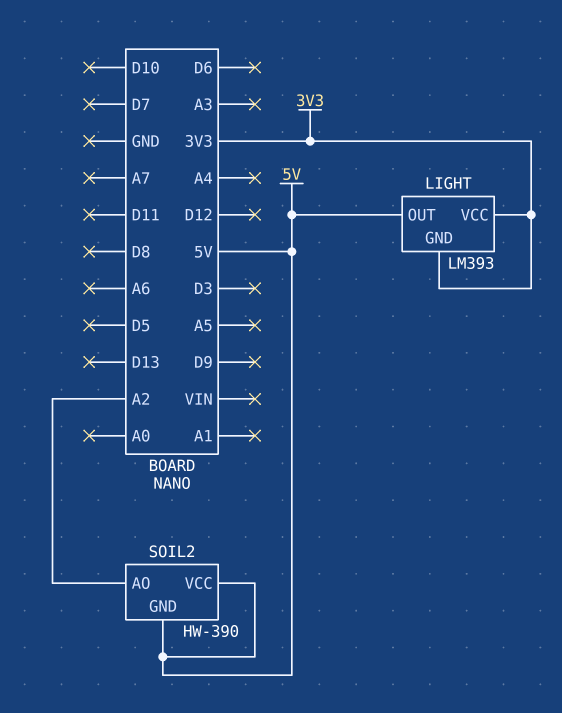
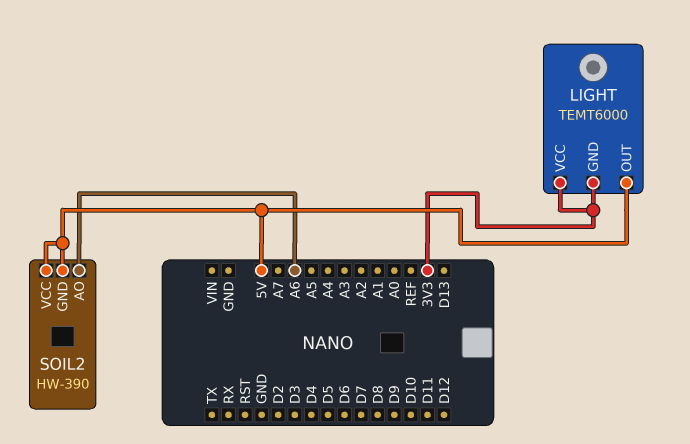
LIGHT: LM393 -> TEMT6000
SOIL2 pin AO: A2 -> A6

